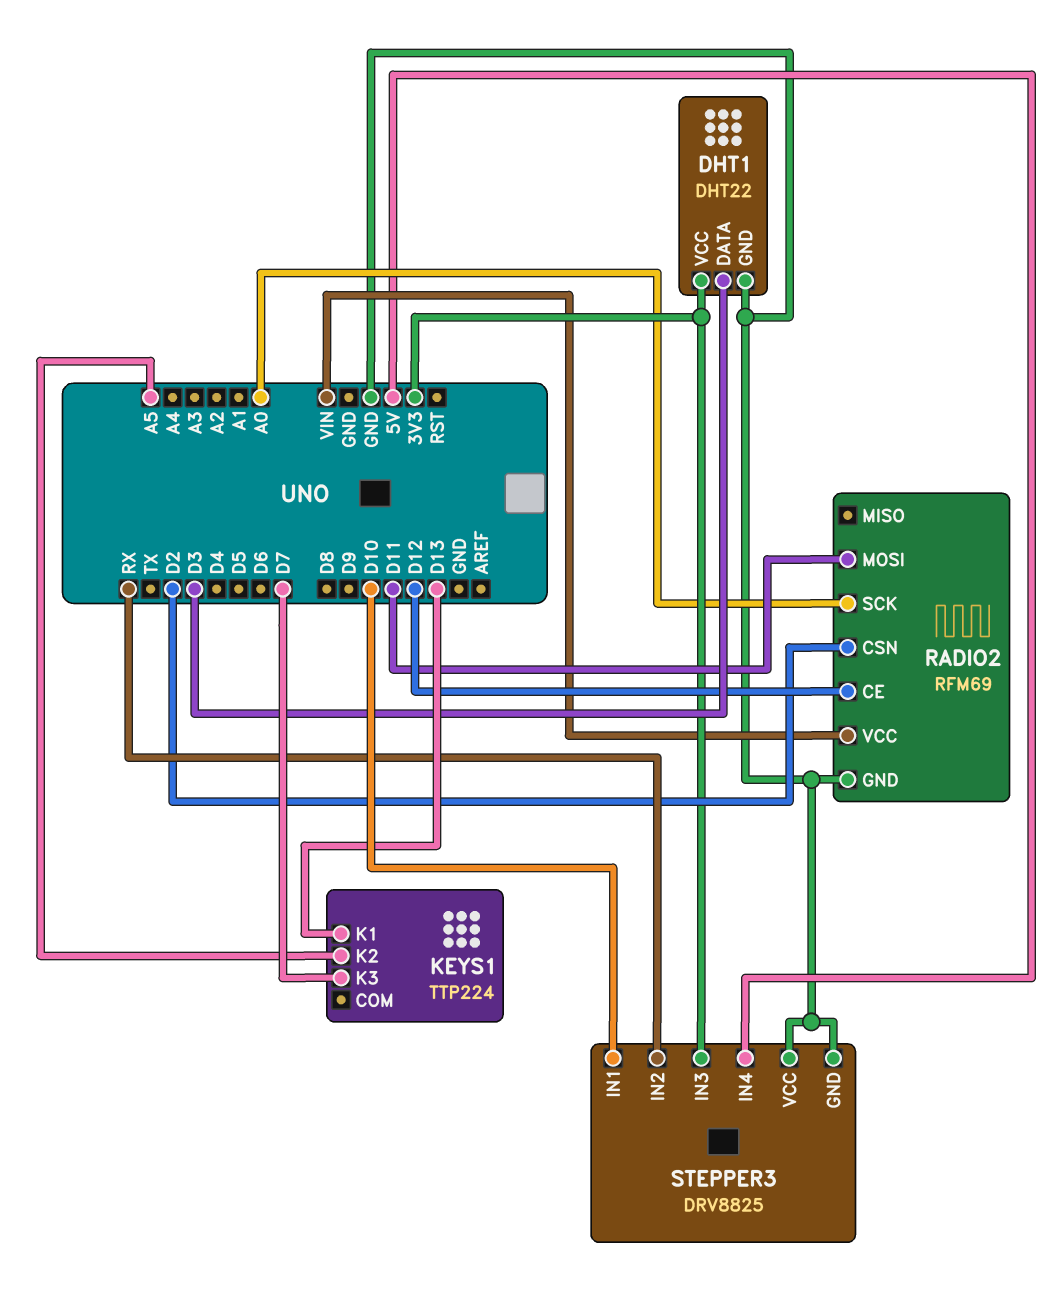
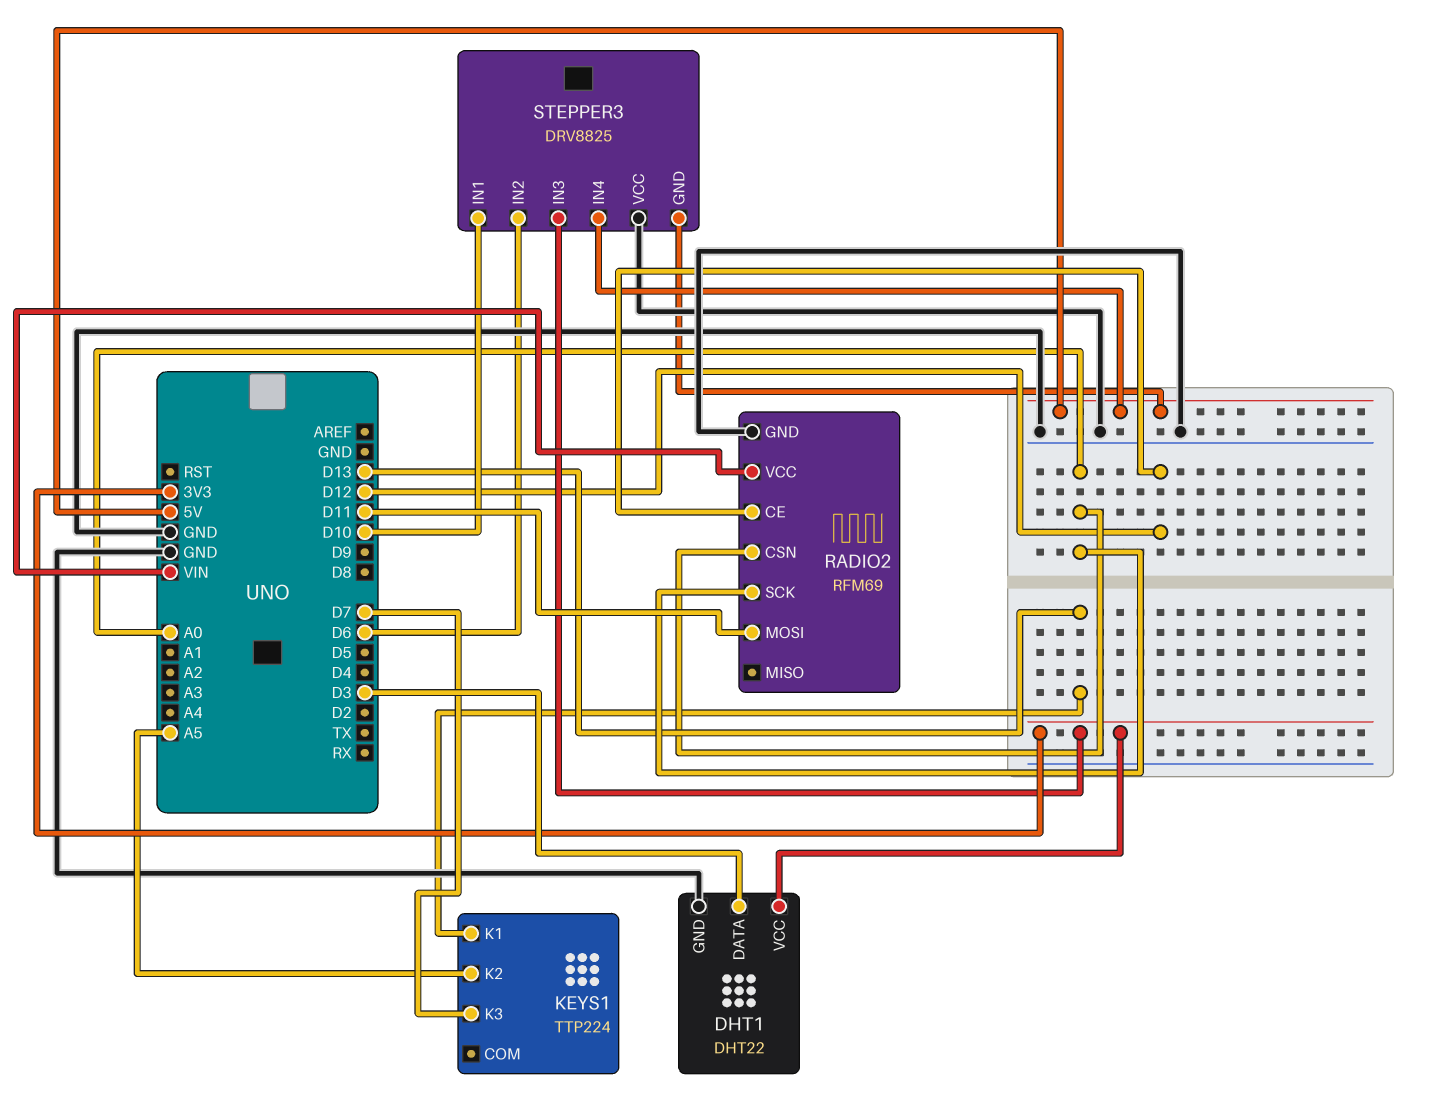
RADIO2 pin CSN: D2 -> A0
STEPPER3 pin GND: GND -> 5V
STEPPER3 pin IN2: RX -> D6

